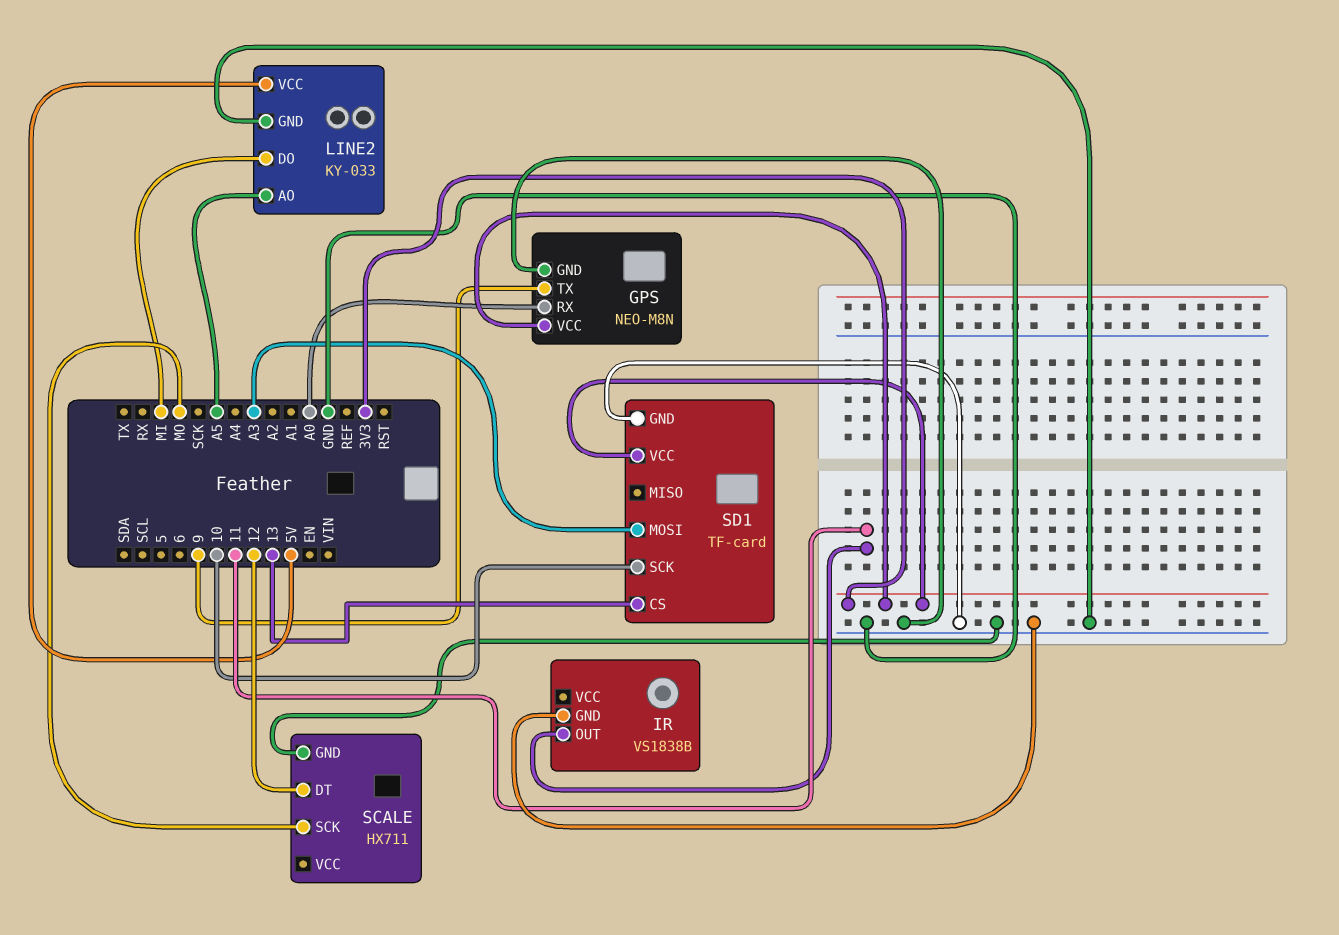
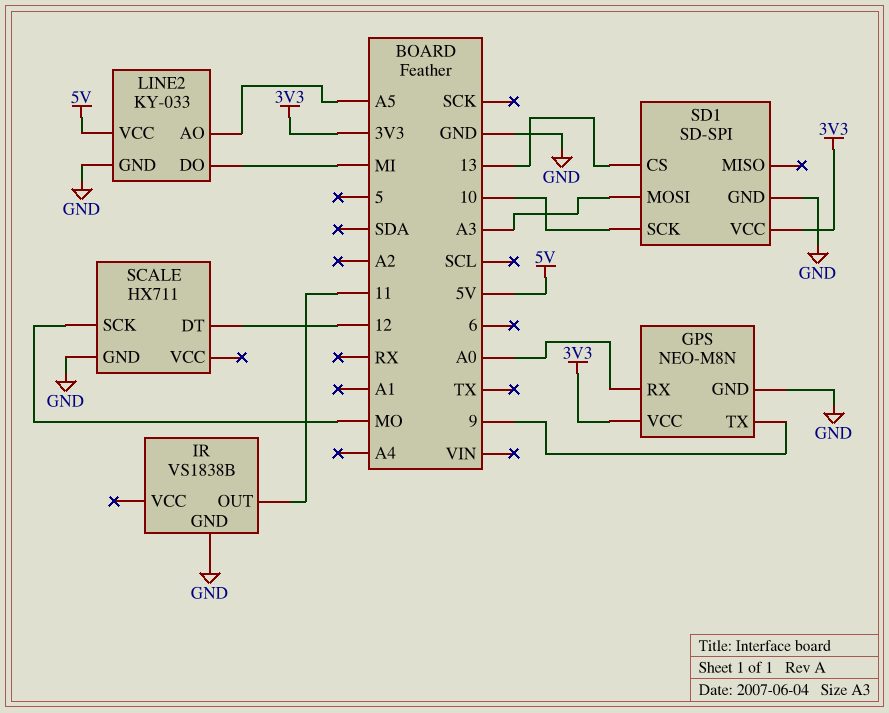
SD1: TF-card -> SD-SPI

